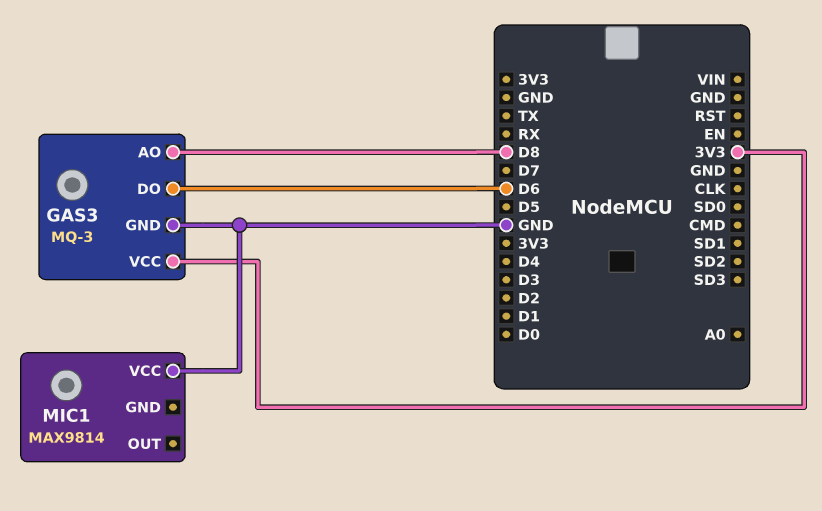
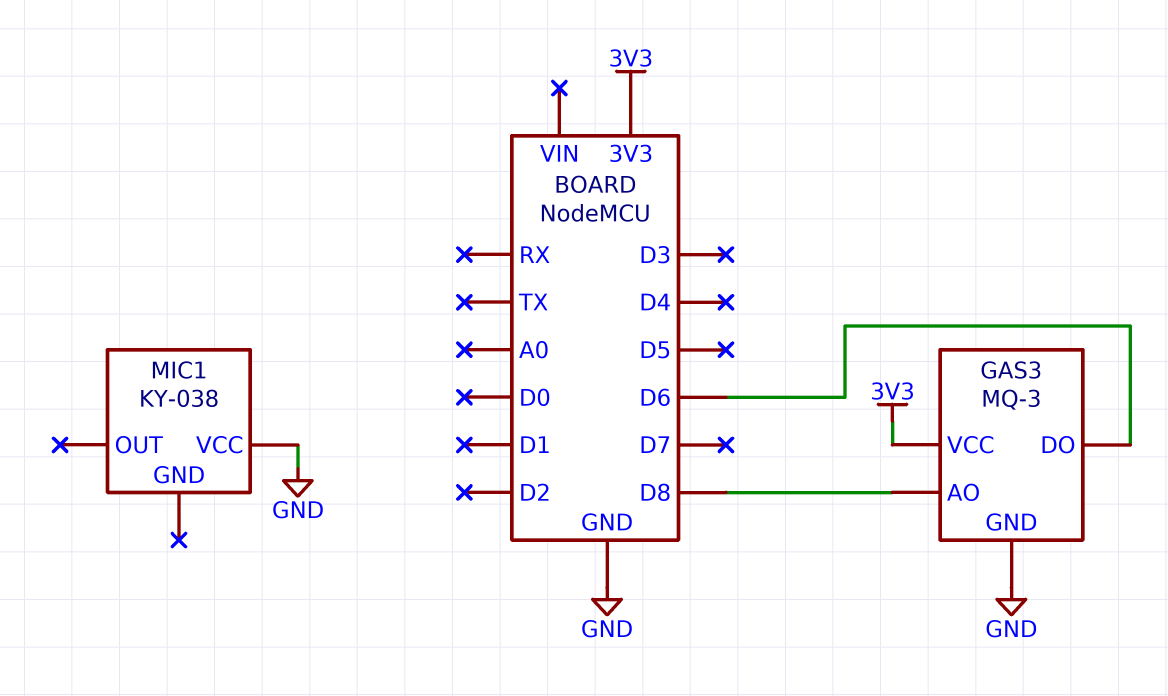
MIC1: MAX9814 -> KY-038

